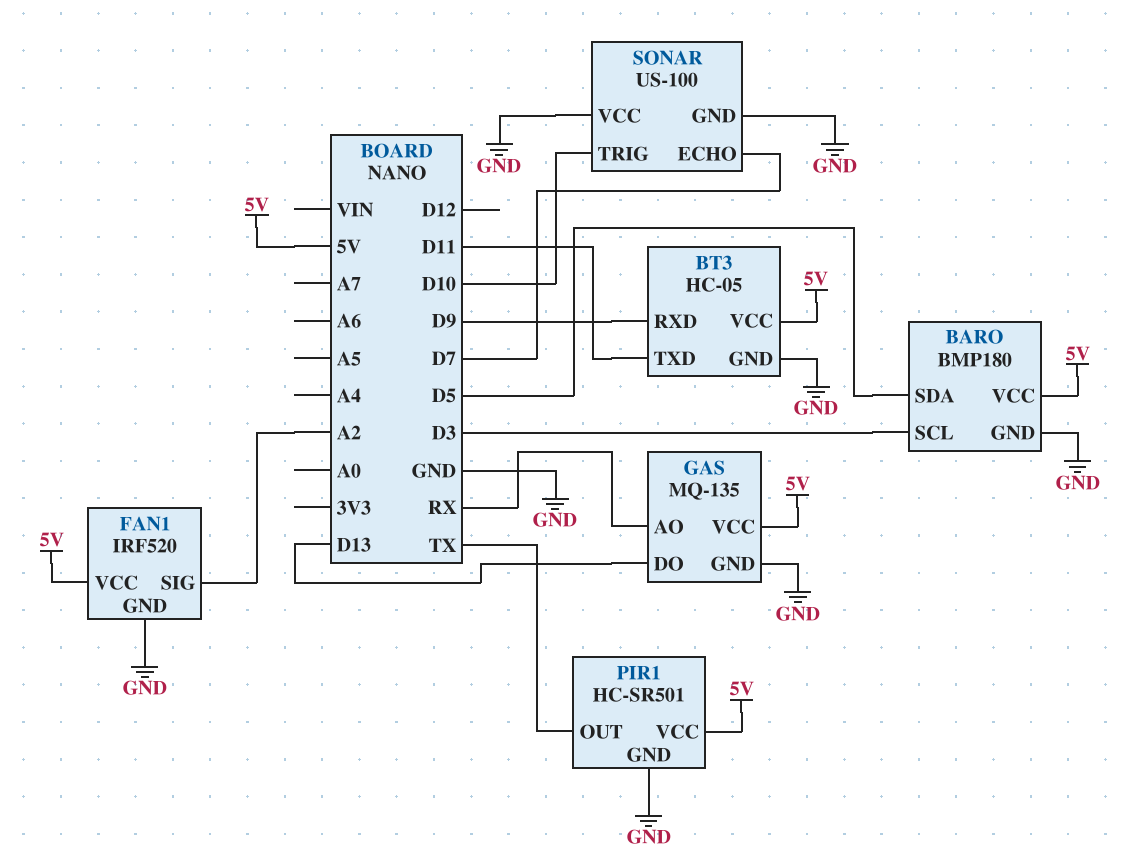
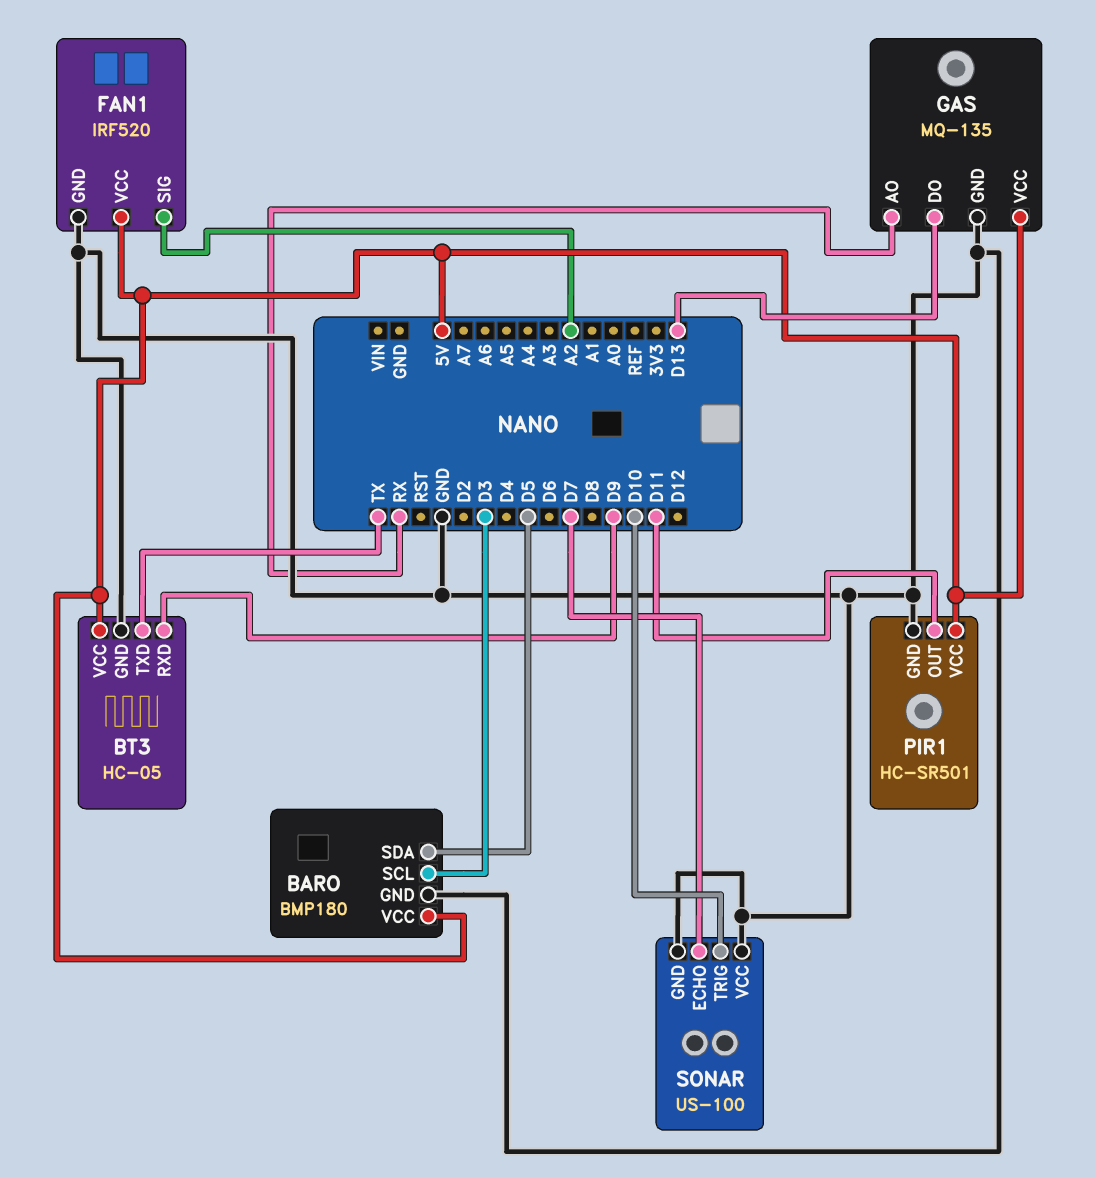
BT3 pin TXD: D11 -> TX
PIR1 pin OUT: TX -> D11

